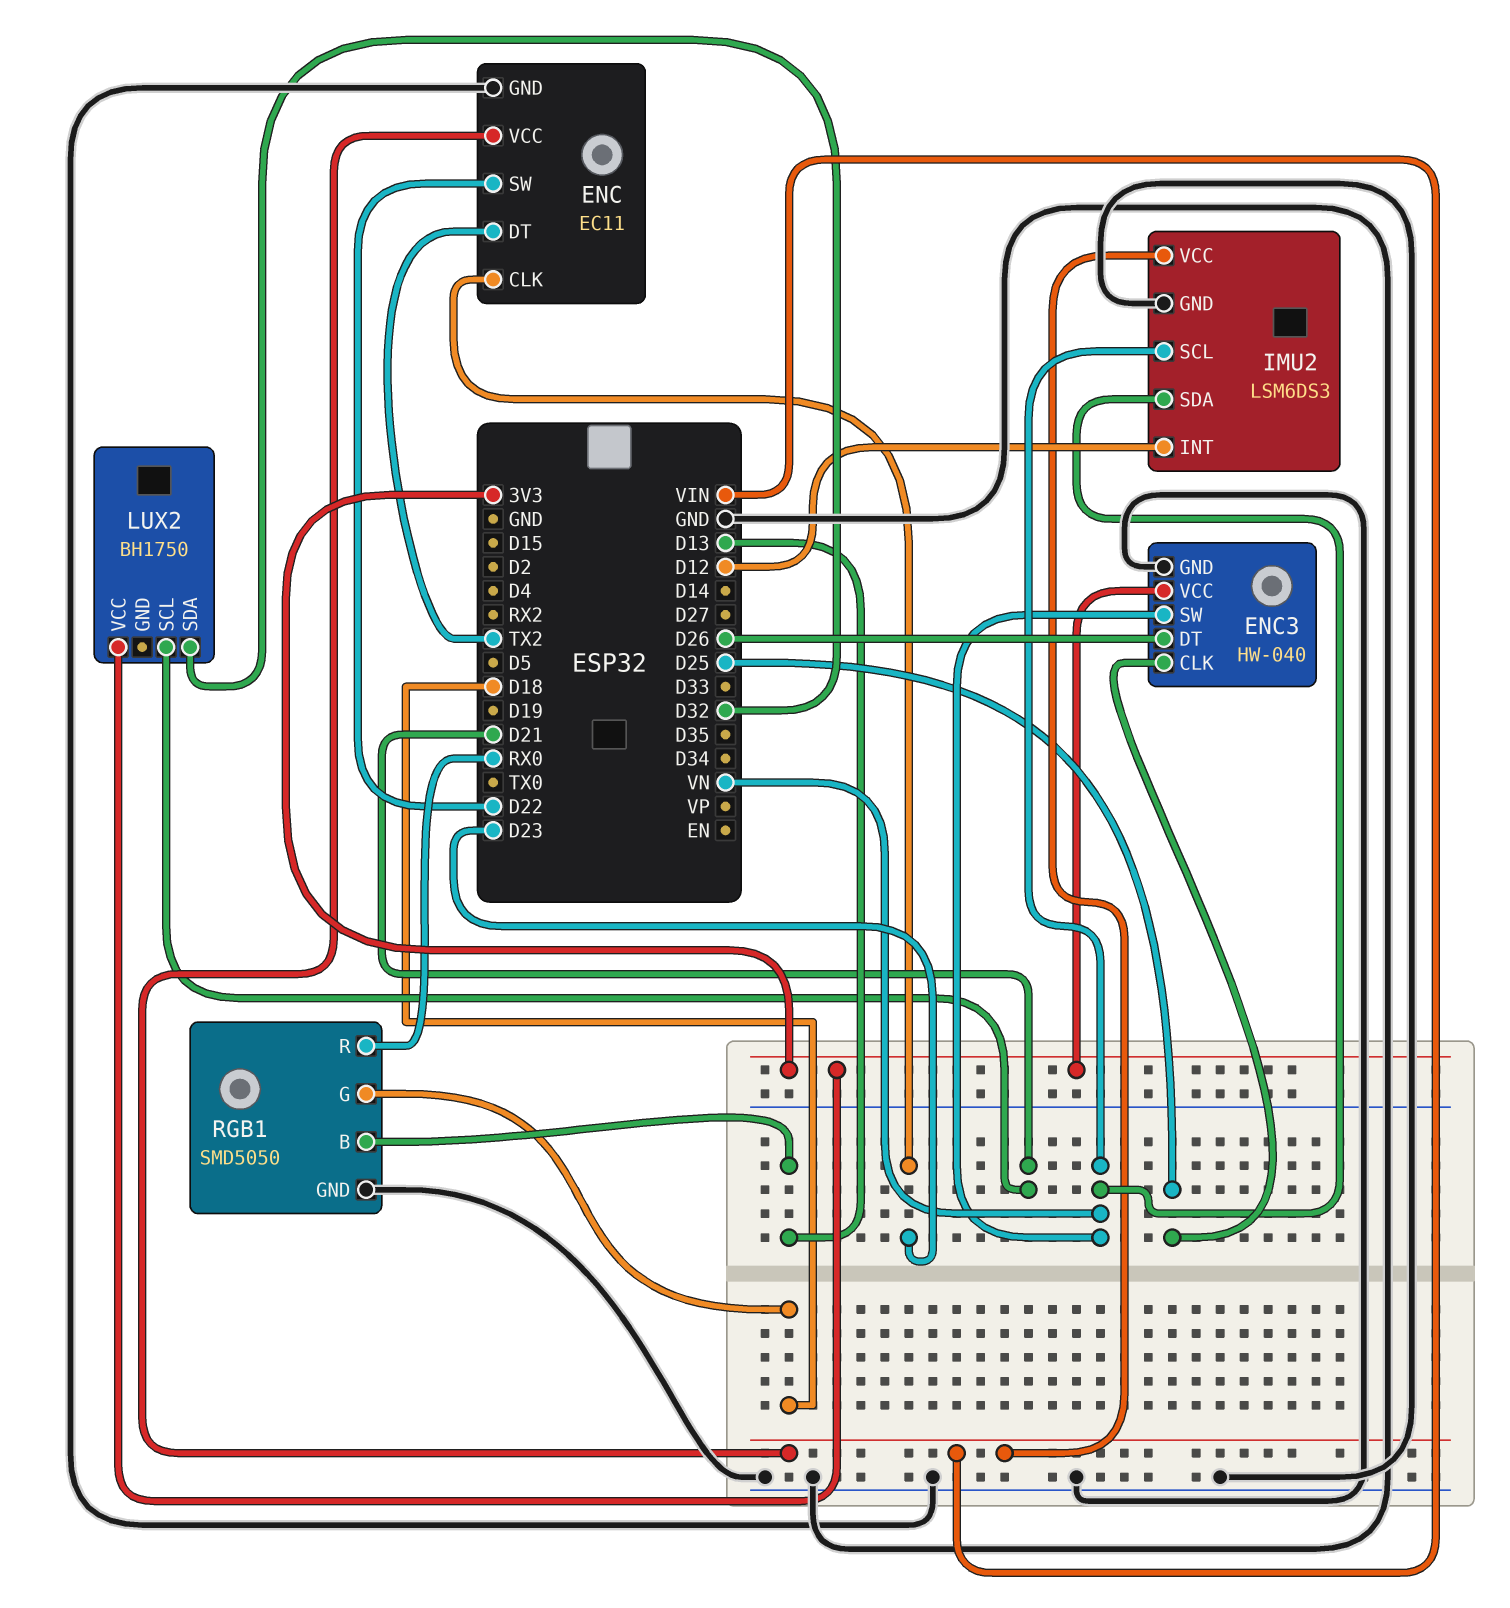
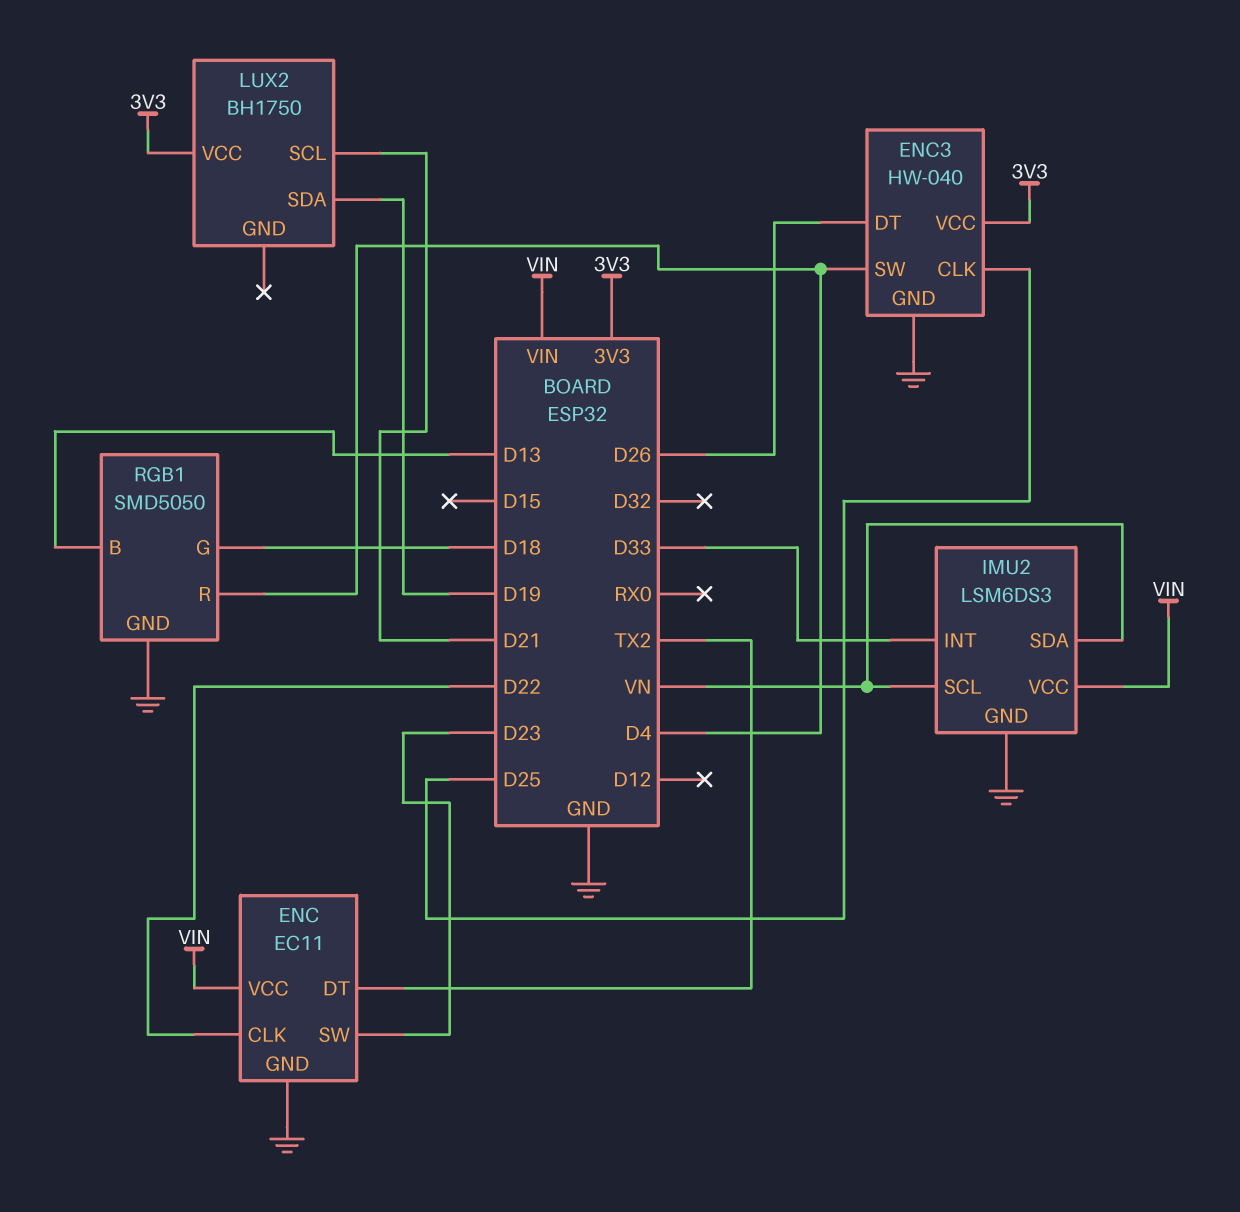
ENC pin CLK: D23 -> D22
ENC pin SW: D22 -> D23
ENC3 pin SW: VN -> D4
IMU2 pin INT: D12 -> D33
LUX2 pin SDA: D32 -> D19
RGB1 pin R: RX0 -> D4

